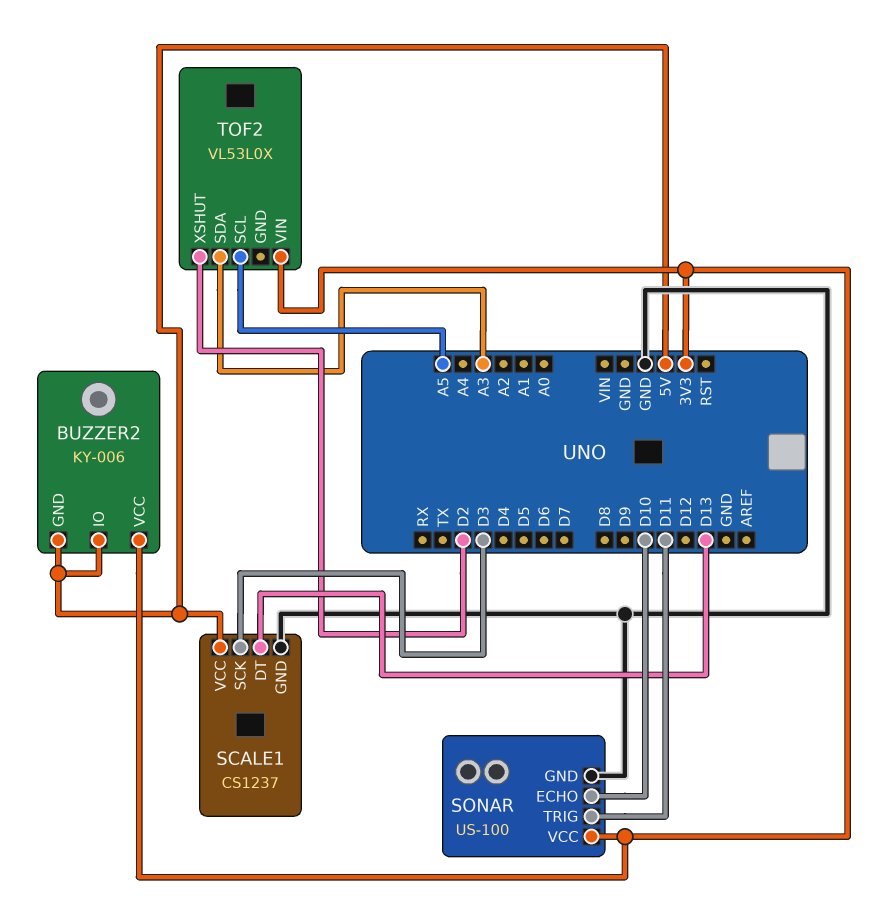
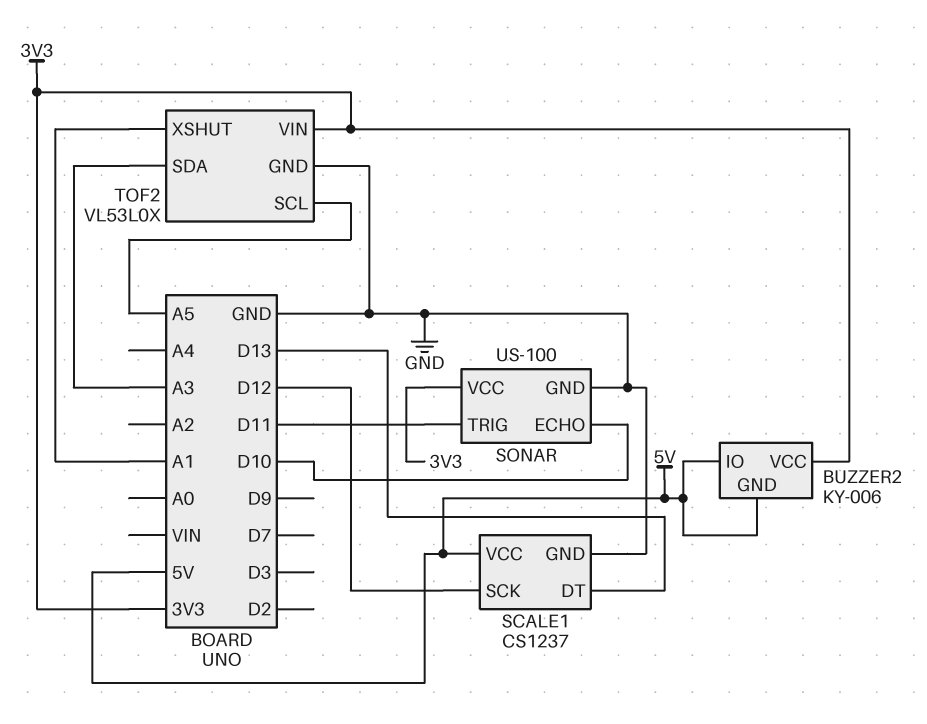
SCALE1 pin SCK: D3 -> D12
TOF2 pin GND: none -> GND
TOF2 pin XSHUT: D2 -> A1

